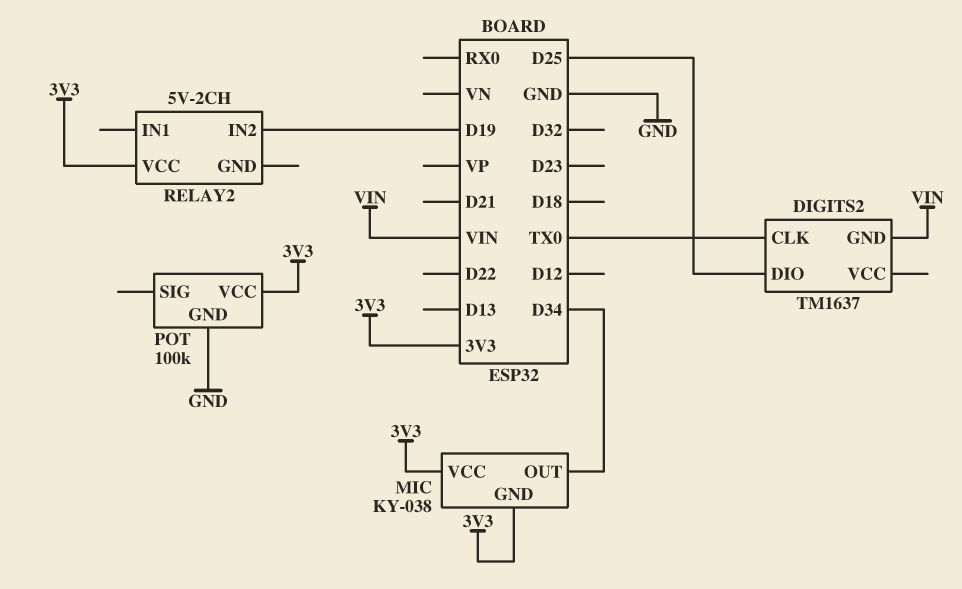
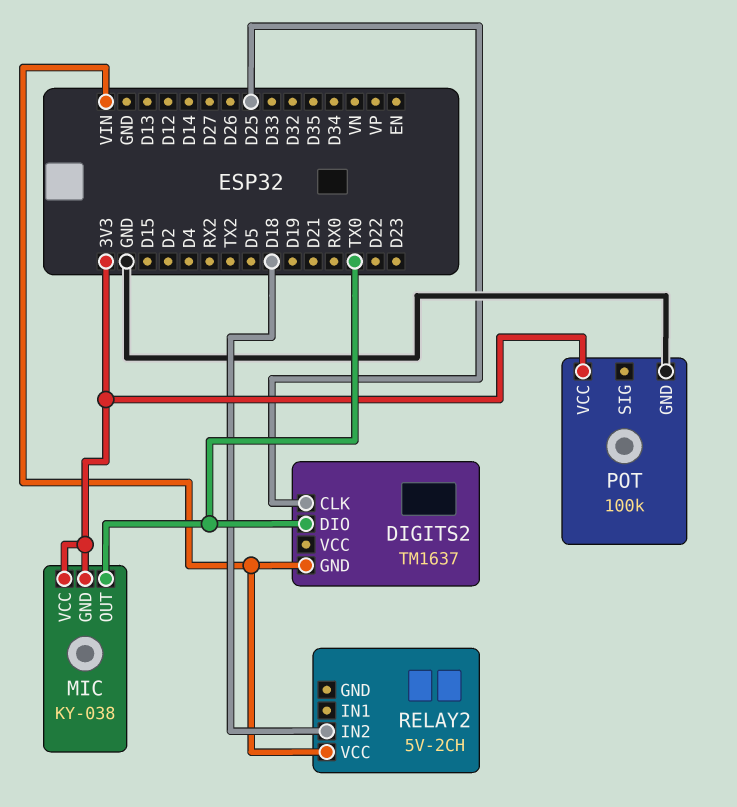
DIGITS2 pin CLK: TX0 -> D25
DIGITS2 pin DIO: D25 -> TX0
MIC pin OUT: D34 -> TX0
RELAY2 pin IN2: D19 -> D18
RELAY2 pin VCC: 3V3 -> VIN

